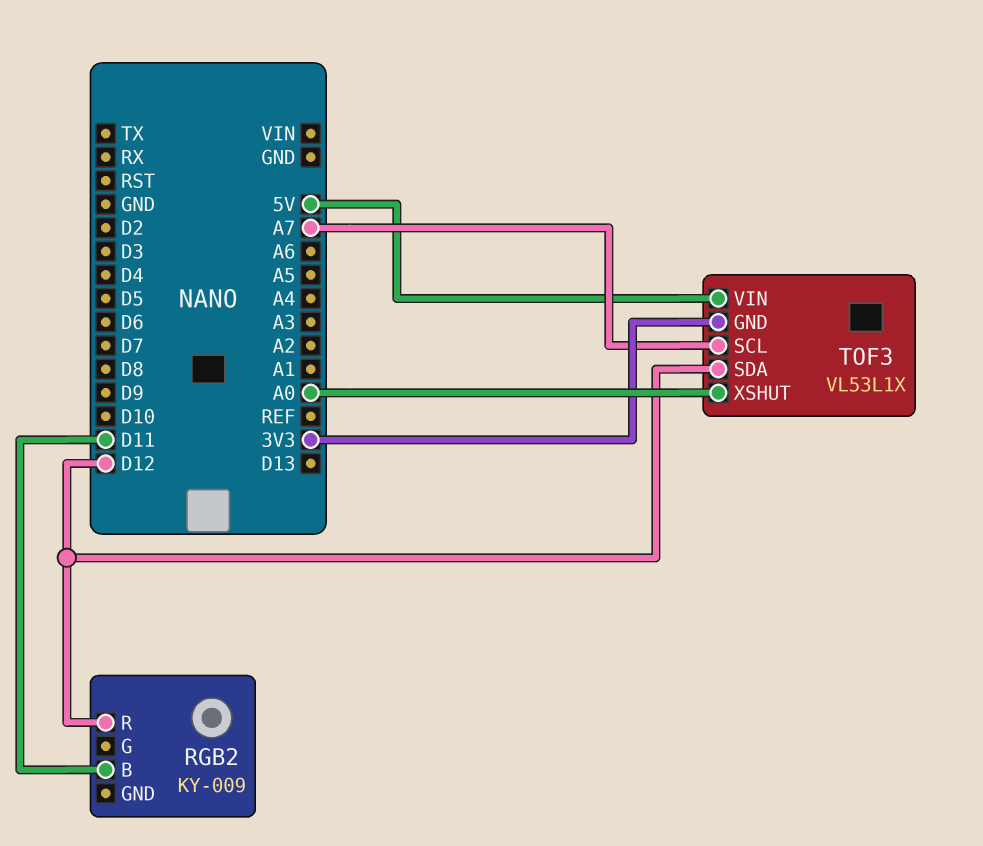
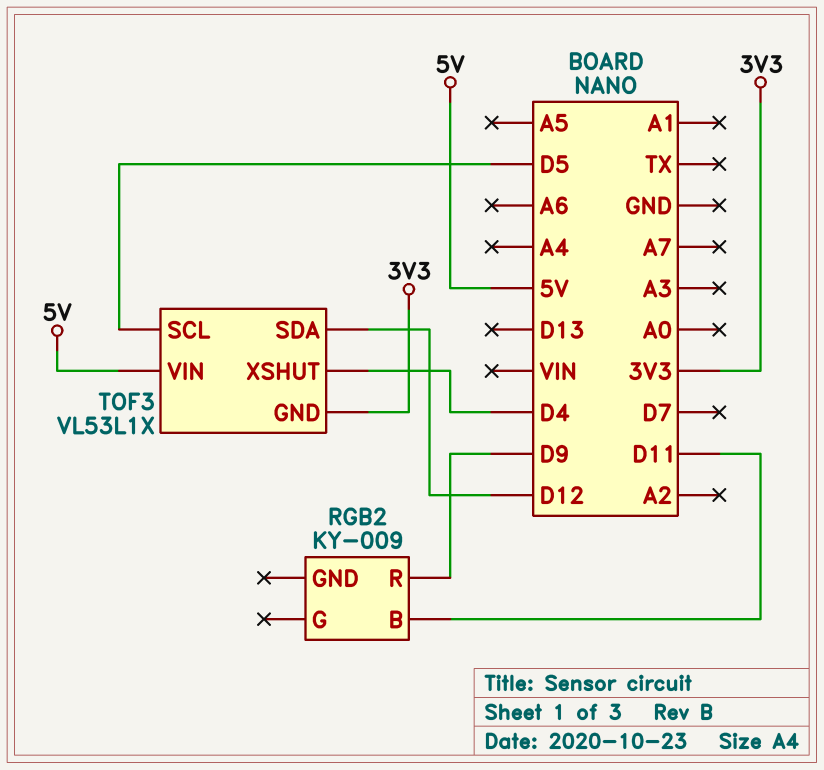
RGB2 pin R: D12 -> D9
TOF3 pin SCL: A7 -> D5
TOF3 pin XSHUT: A0 -> D4

